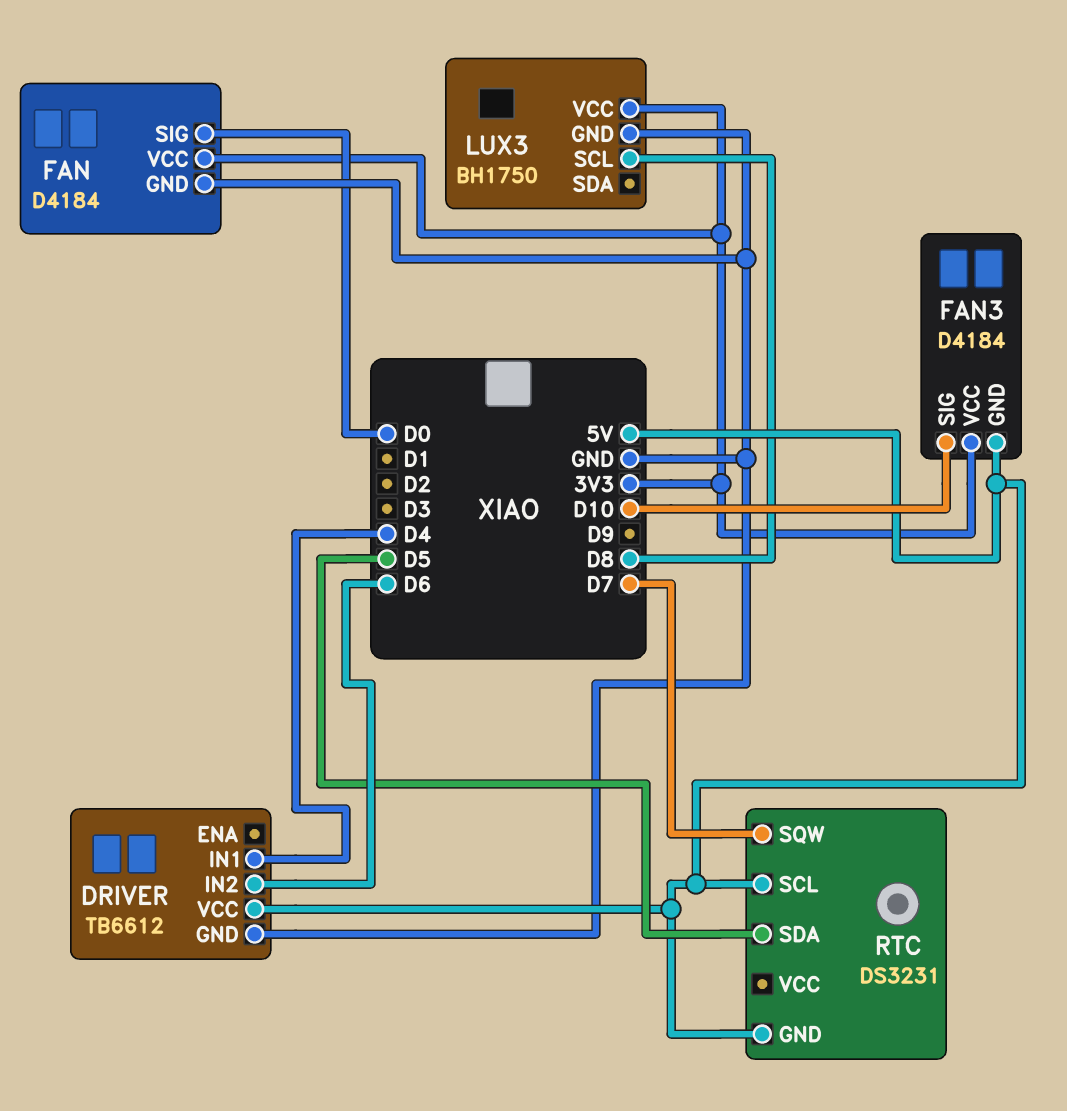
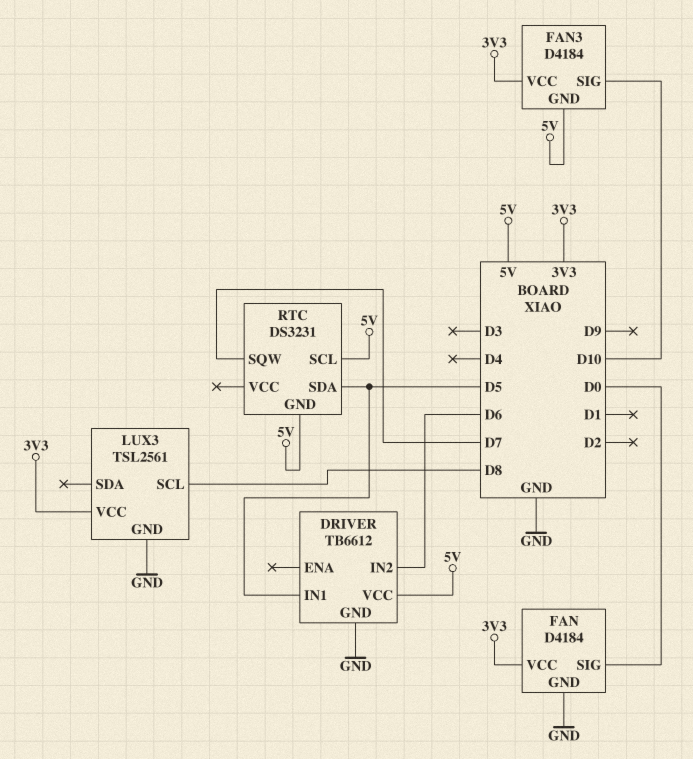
DRIVER pin IN1: D4 -> D5
LUX3: BH1750 -> TSL2561

